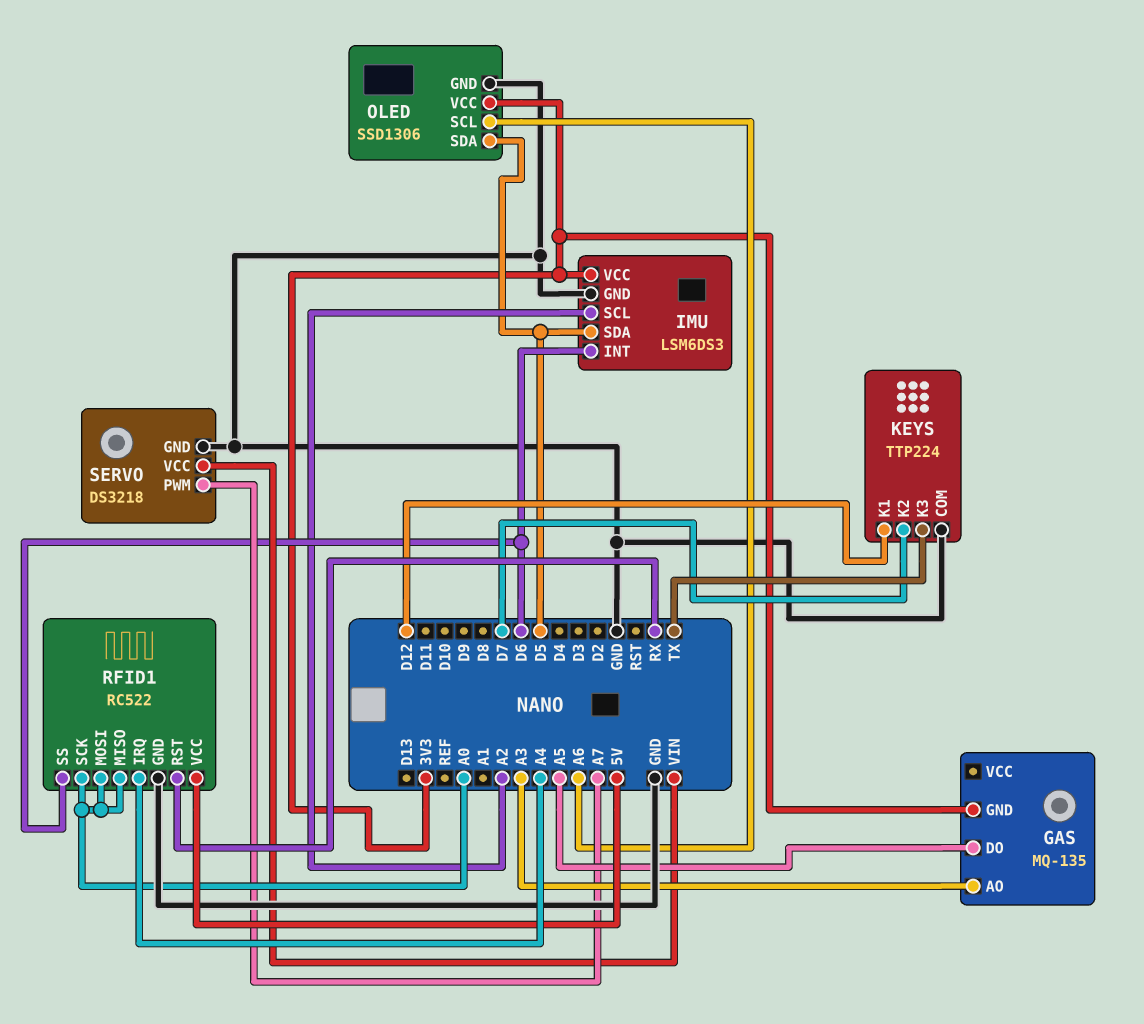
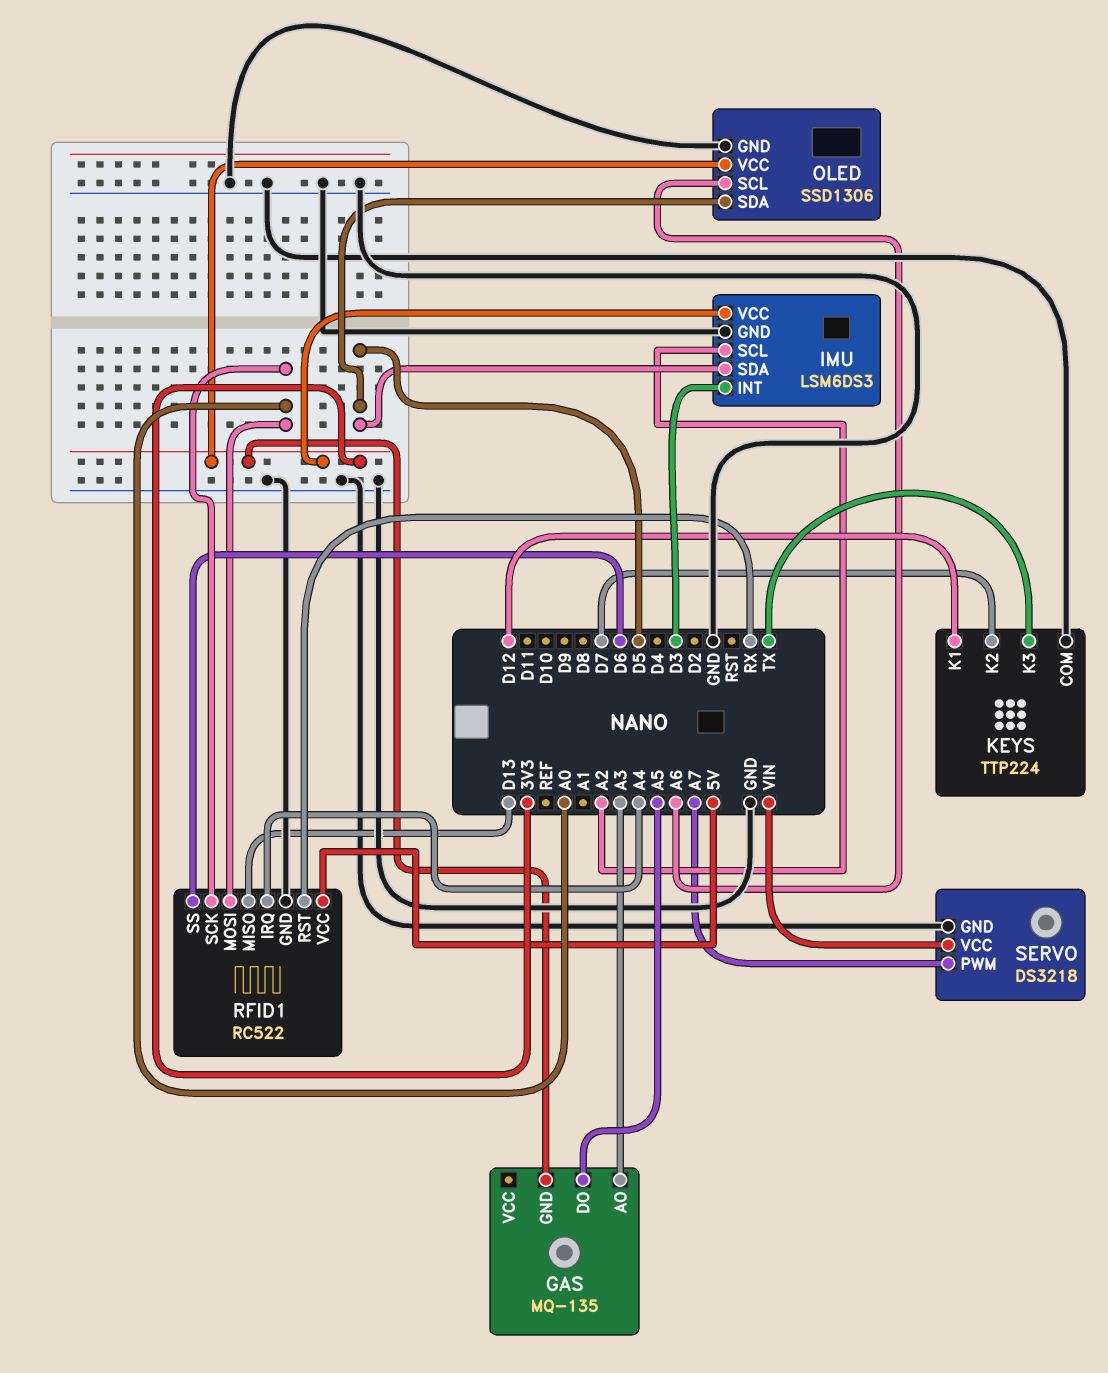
IMU pin INT: D6 -> D3
RFID1 pin MISO: A0 -> D13

